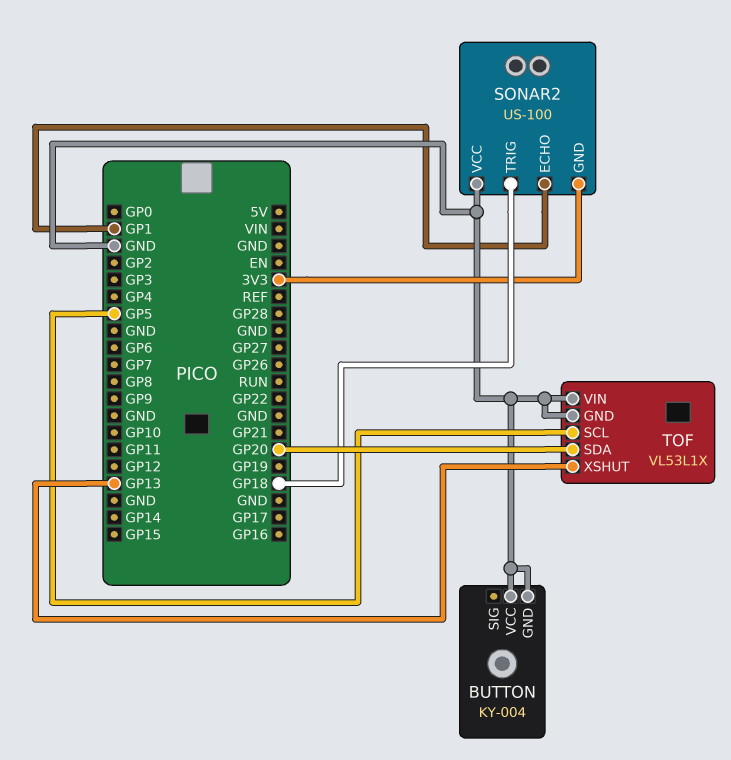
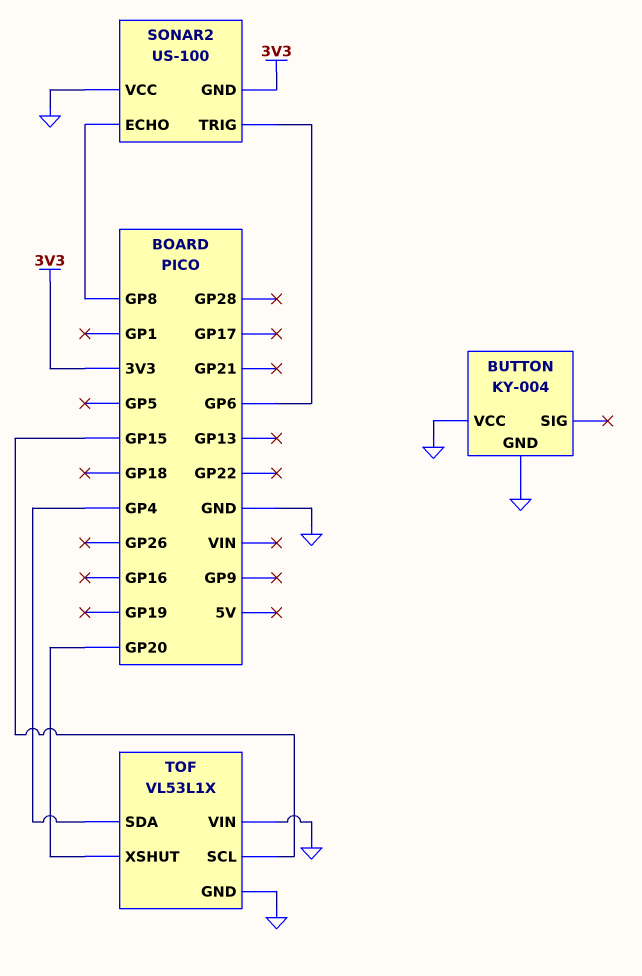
SONAR2 pin ECHO: GP1 -> GP8
SONAR2 pin TRIG: GP18 -> GP6
TOF pin SCL: GP5 -> GP15
TOF pin SDA: GP20 -> GP4
TOF pin XSHUT: GP13 -> GP20

